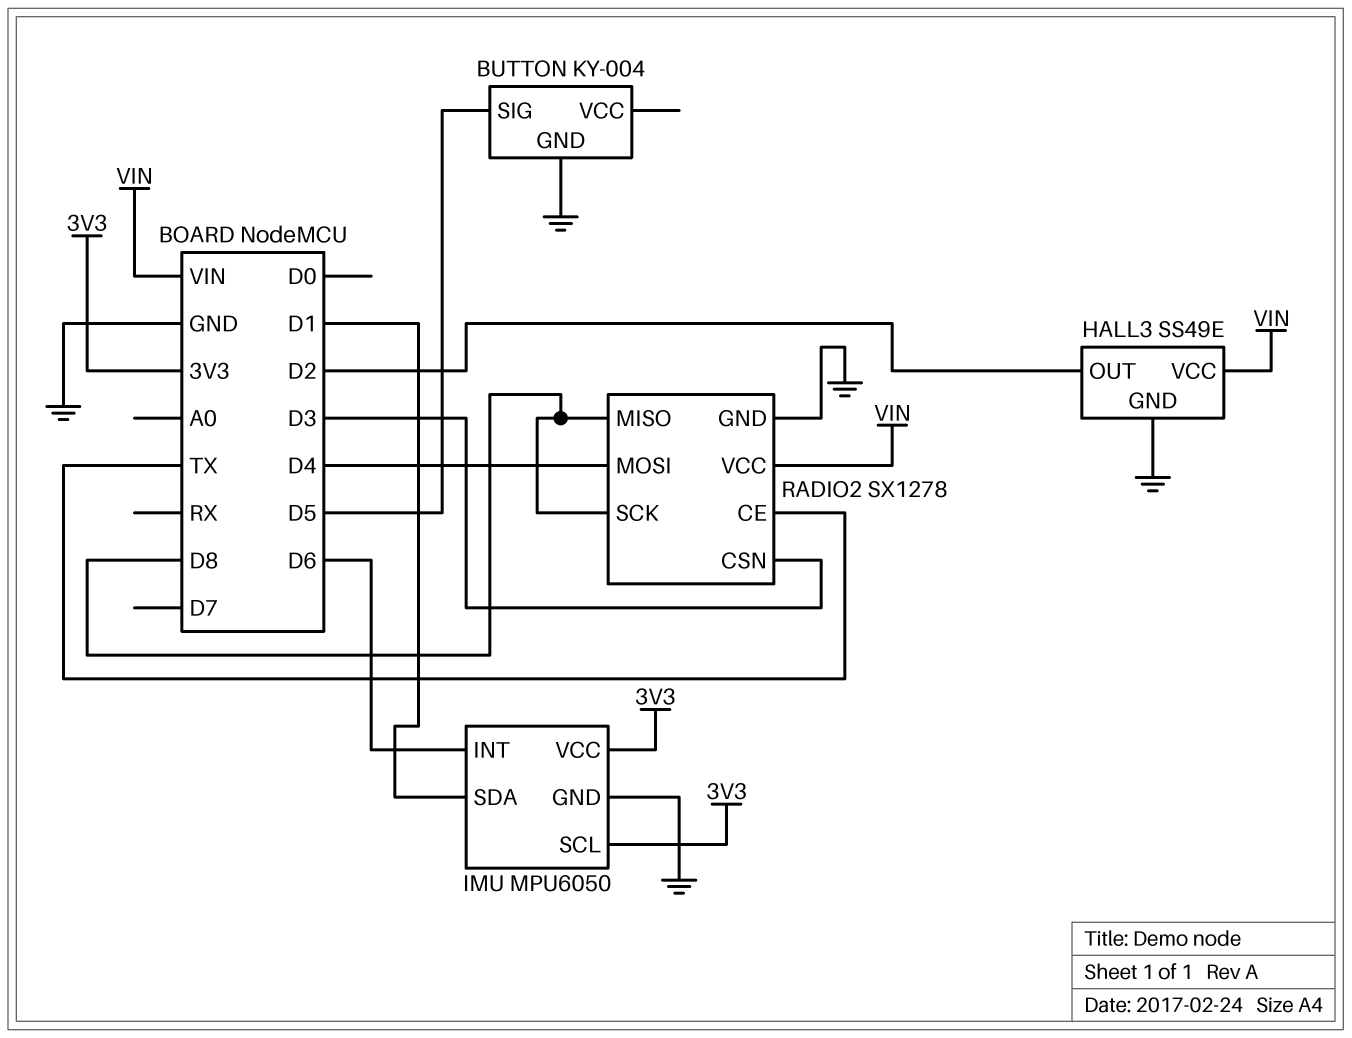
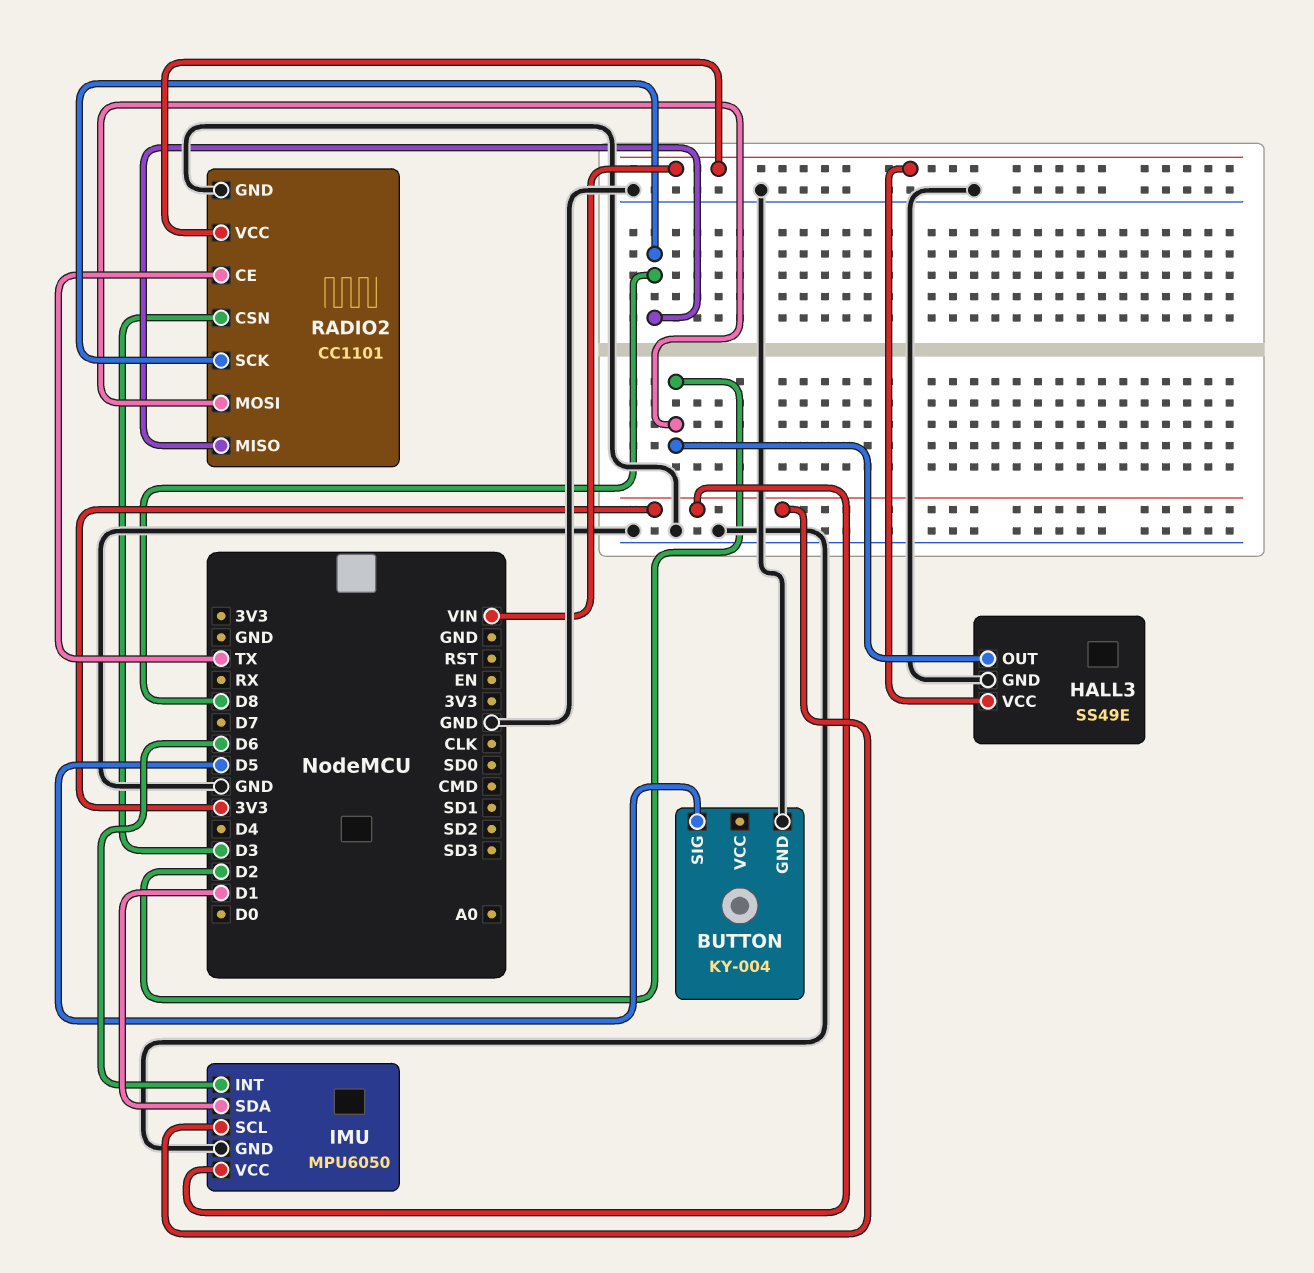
RADIO2: SX1278 -> CC1101
RADIO2 pin MOSI: D4 -> D2

